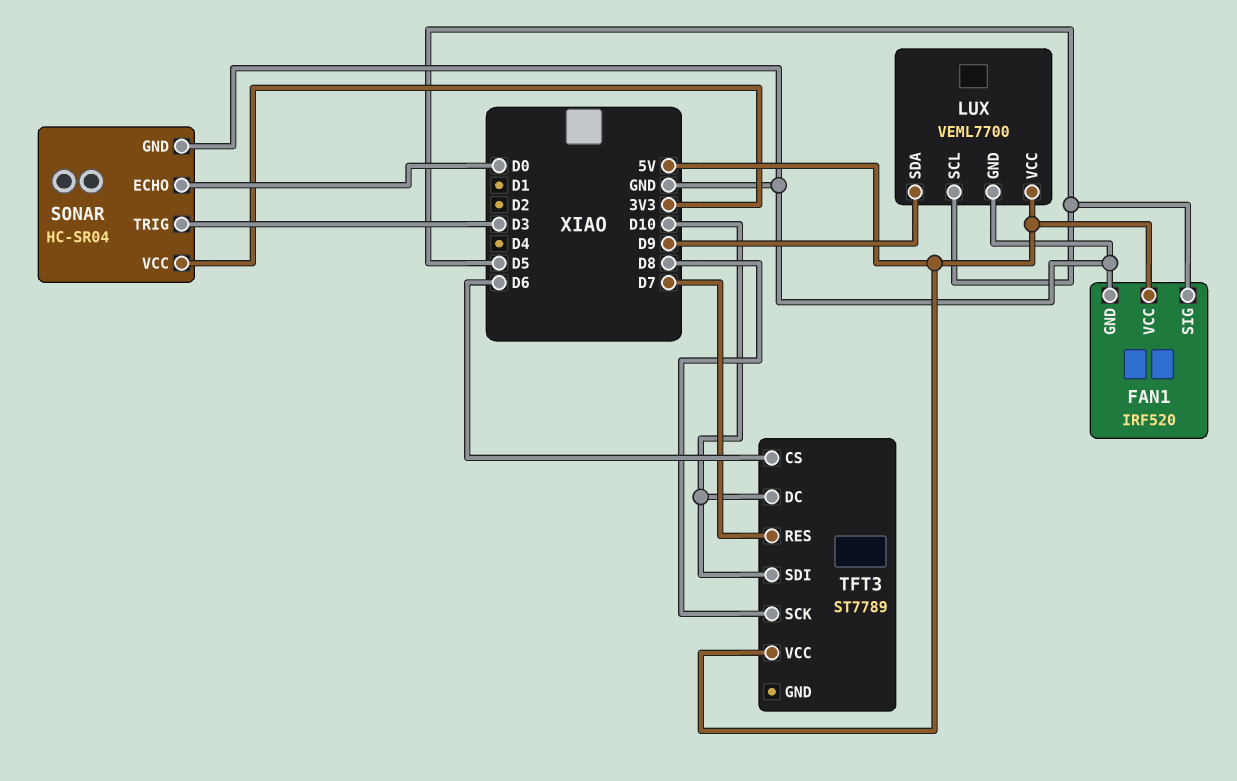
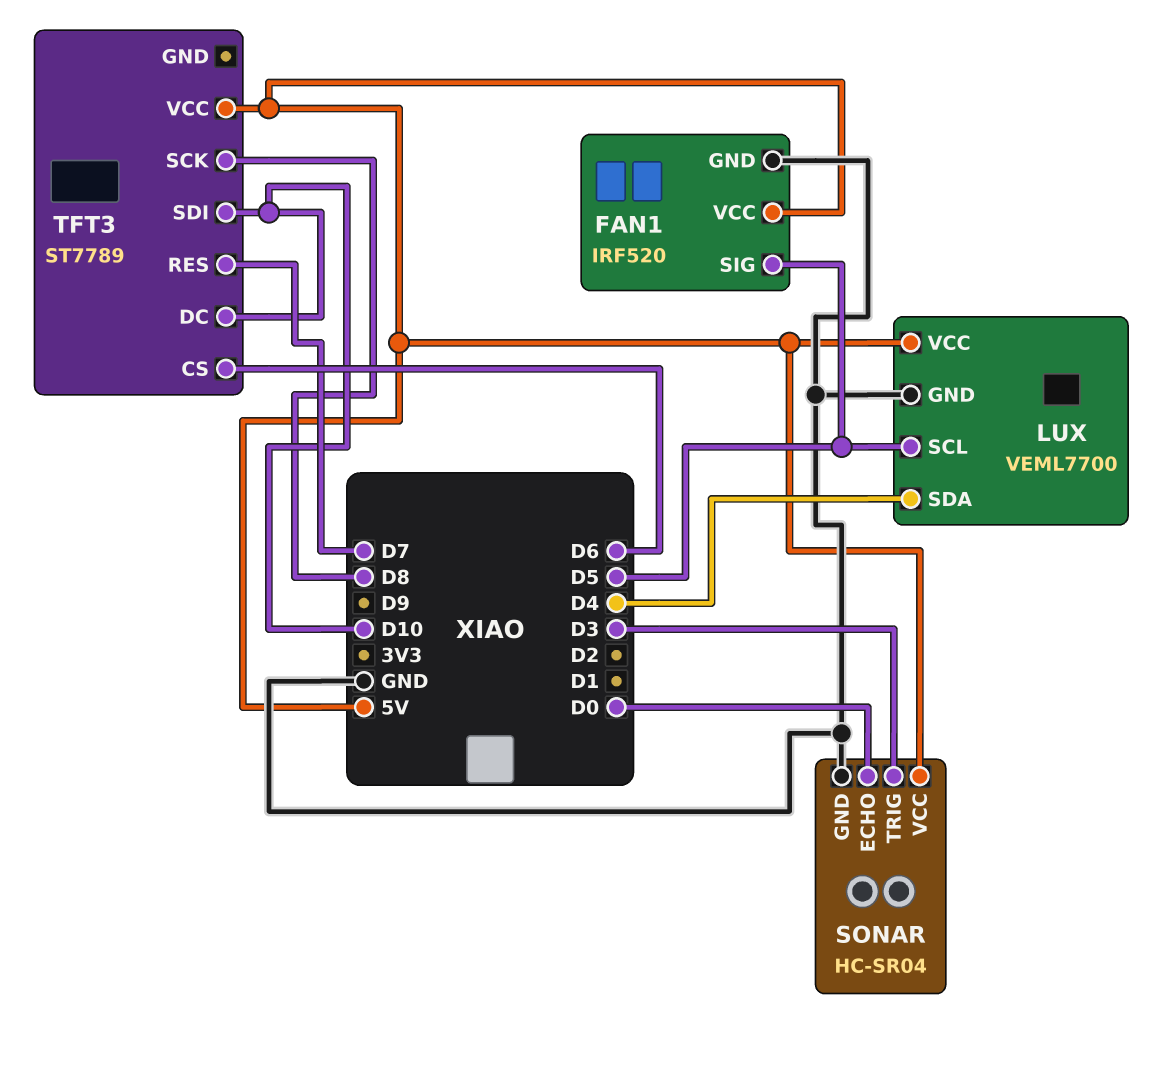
LUX pin SDA: D9 -> D4
SONAR pin VCC: 3V3 -> 5V

